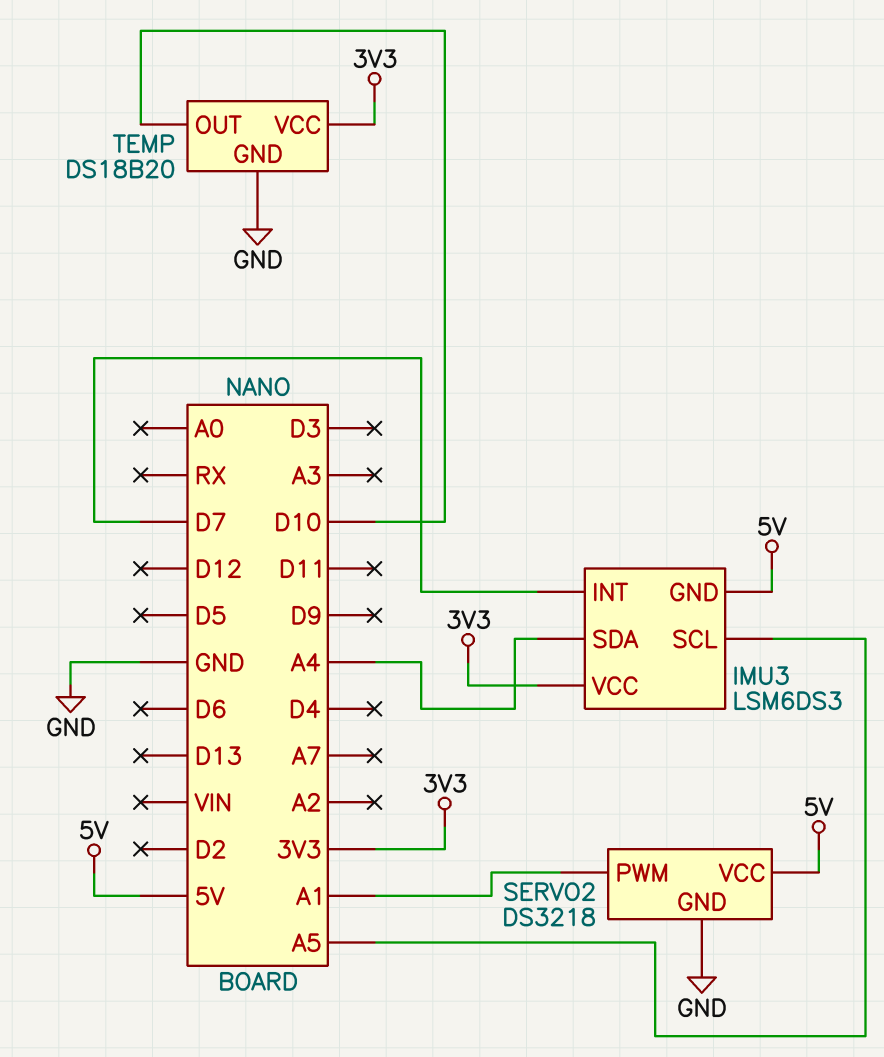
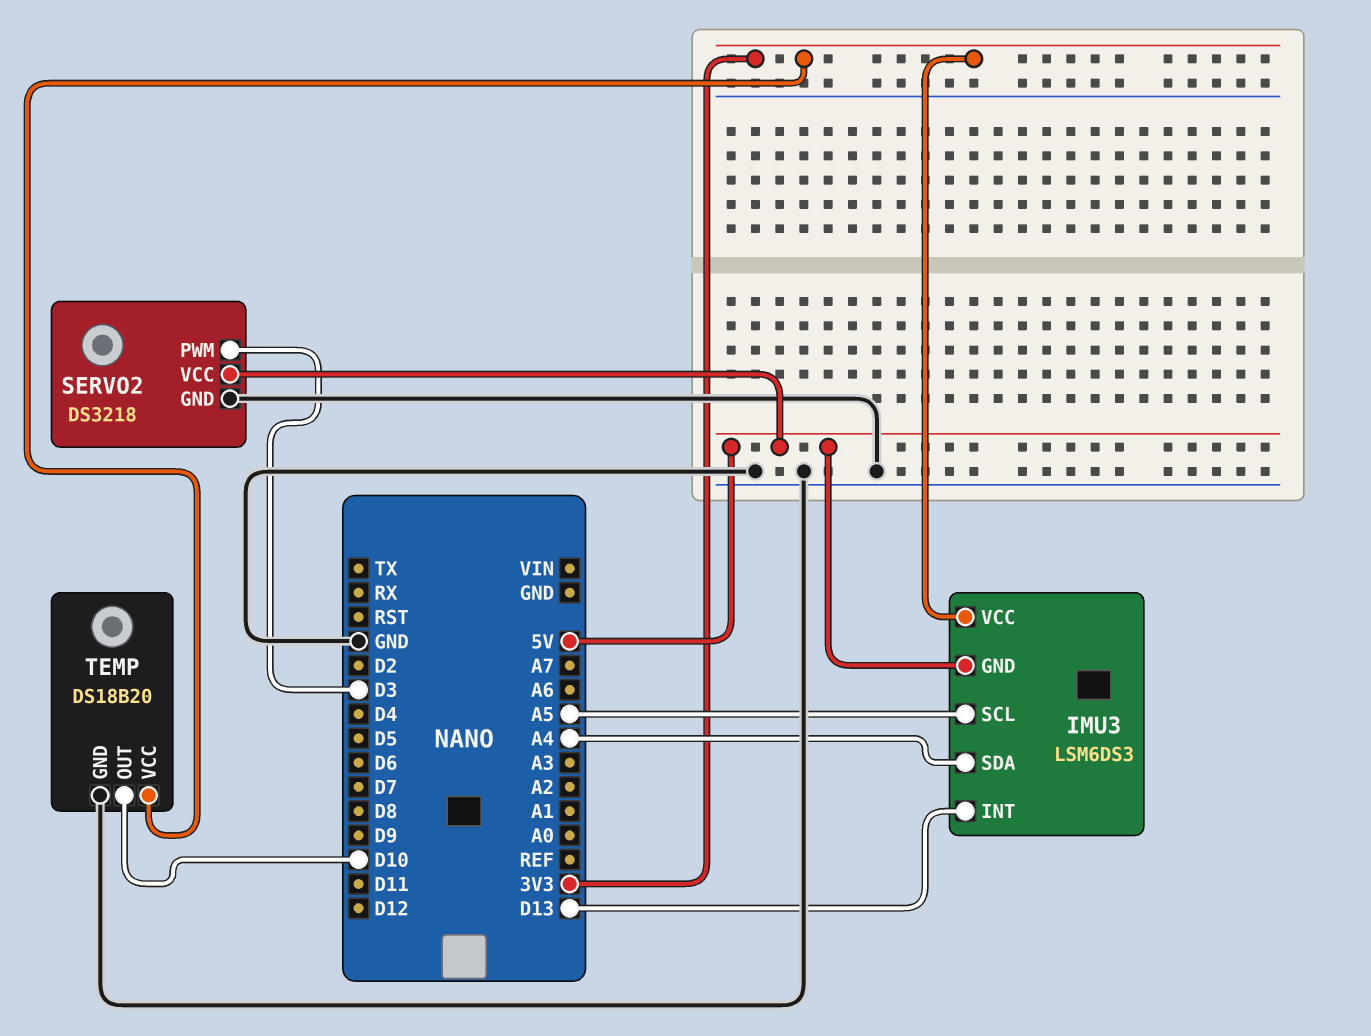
IMU3 pin INT: D7 -> D13
SERVO2 pin PWM: A1 -> D3

